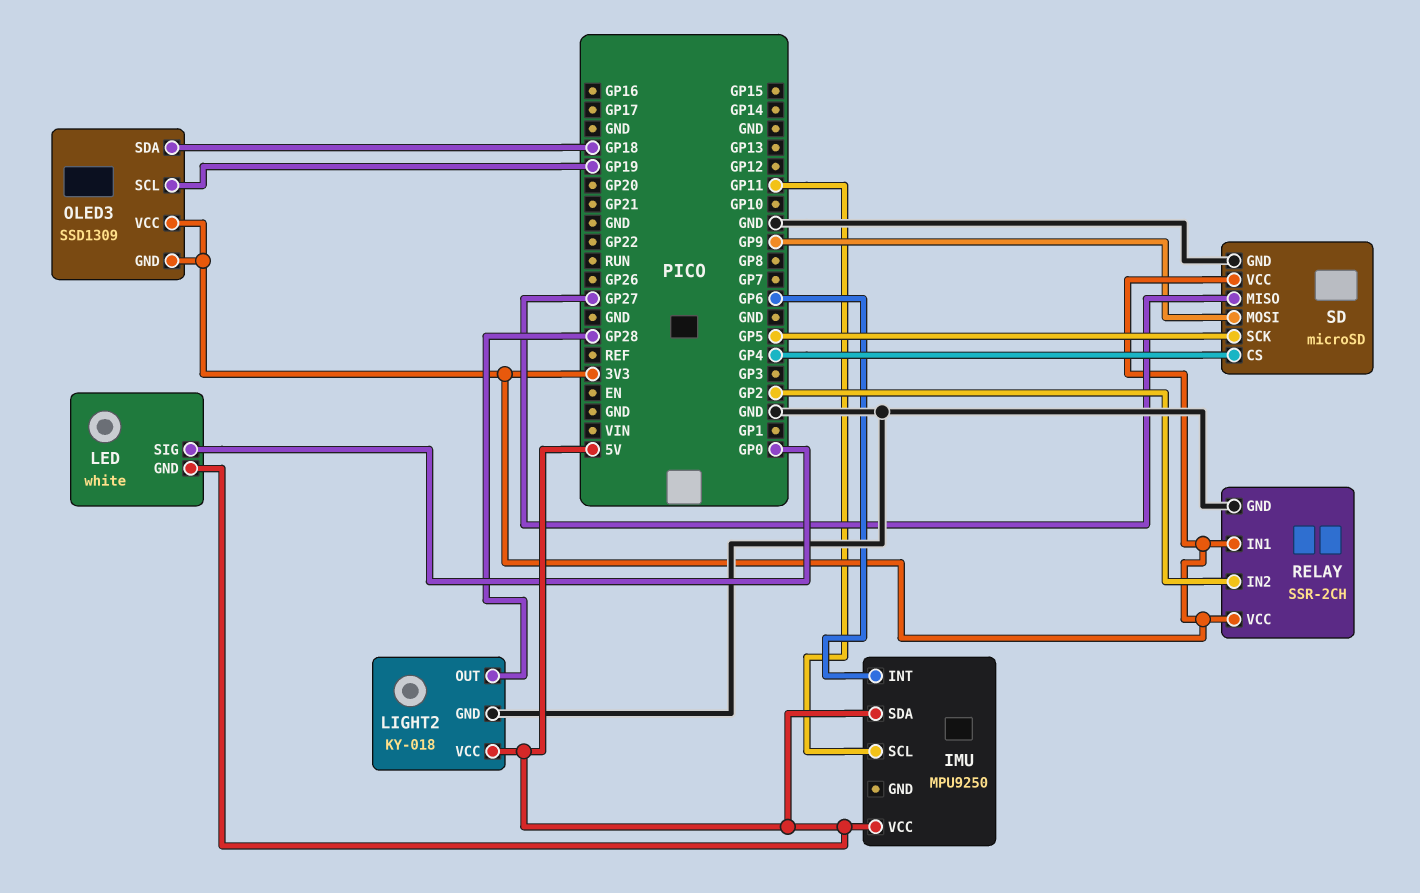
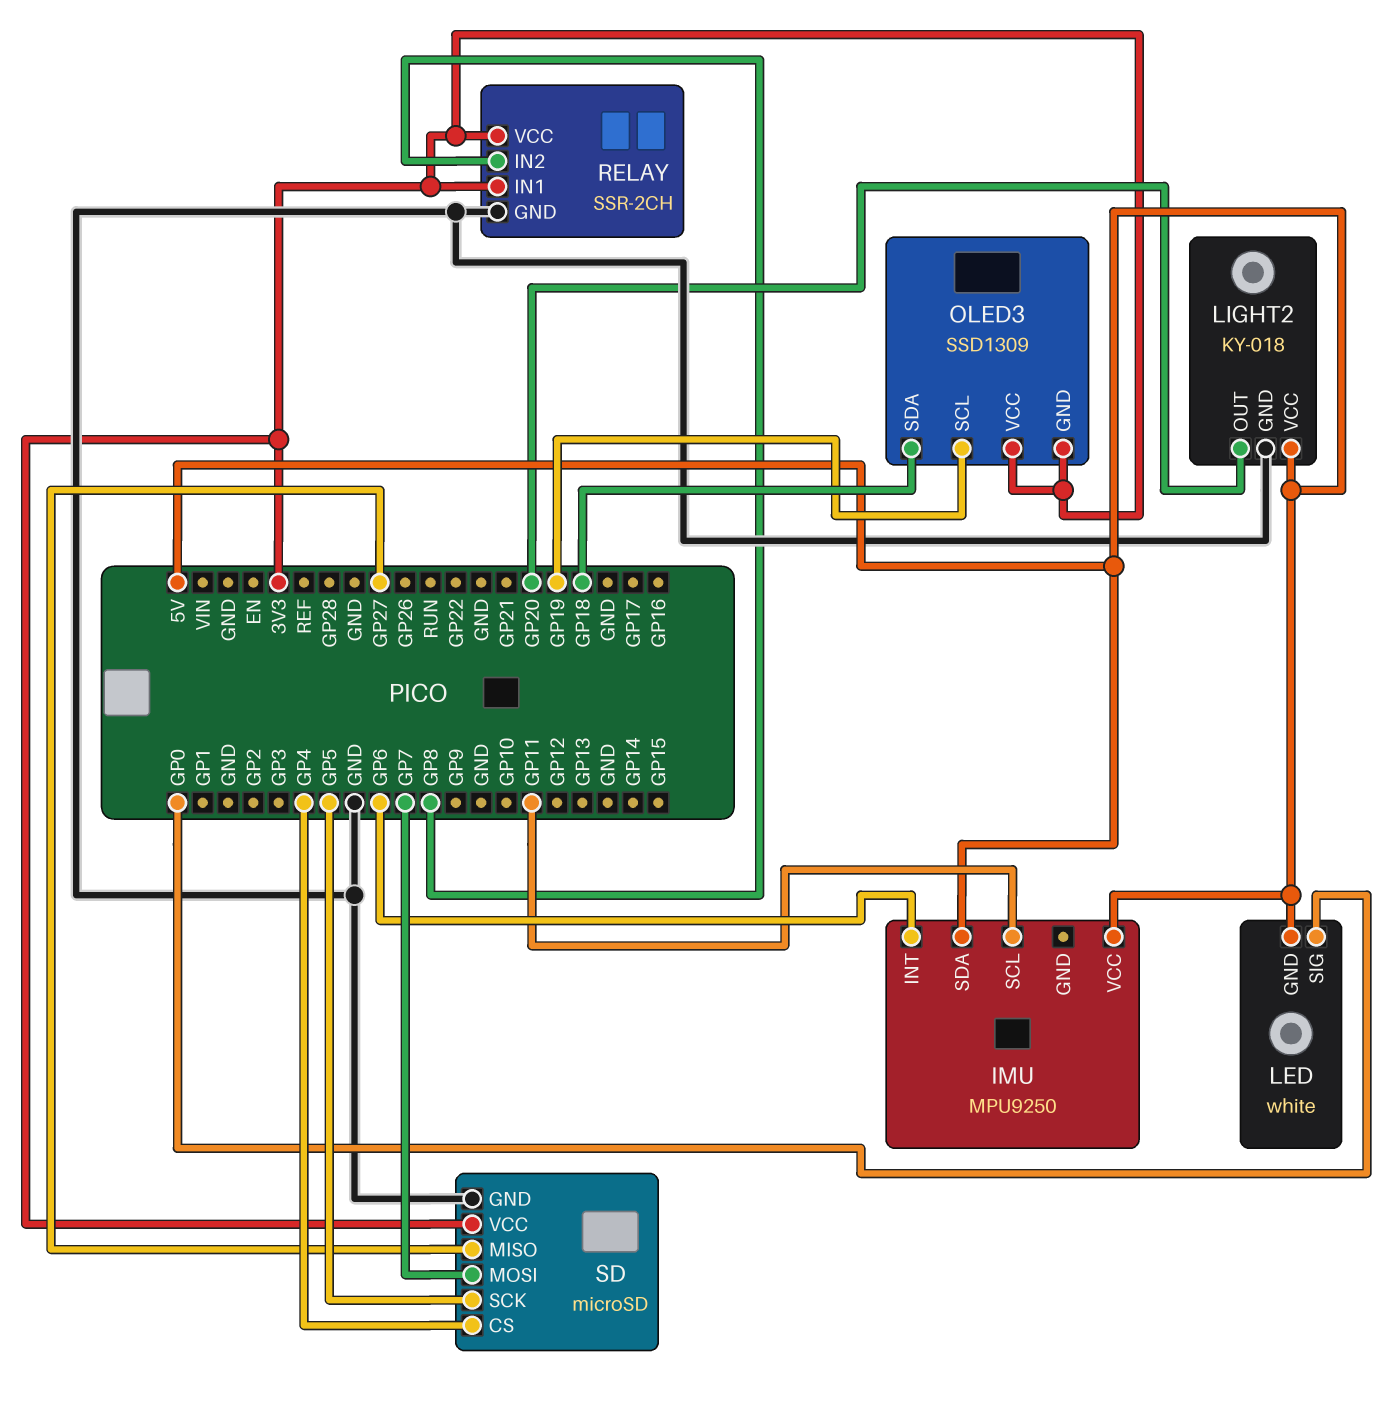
LIGHT2 pin OUT: GP28 -> GP20
RELAY pin IN2: GP2 -> GP8
SD pin MOSI: GP9 -> GP7

